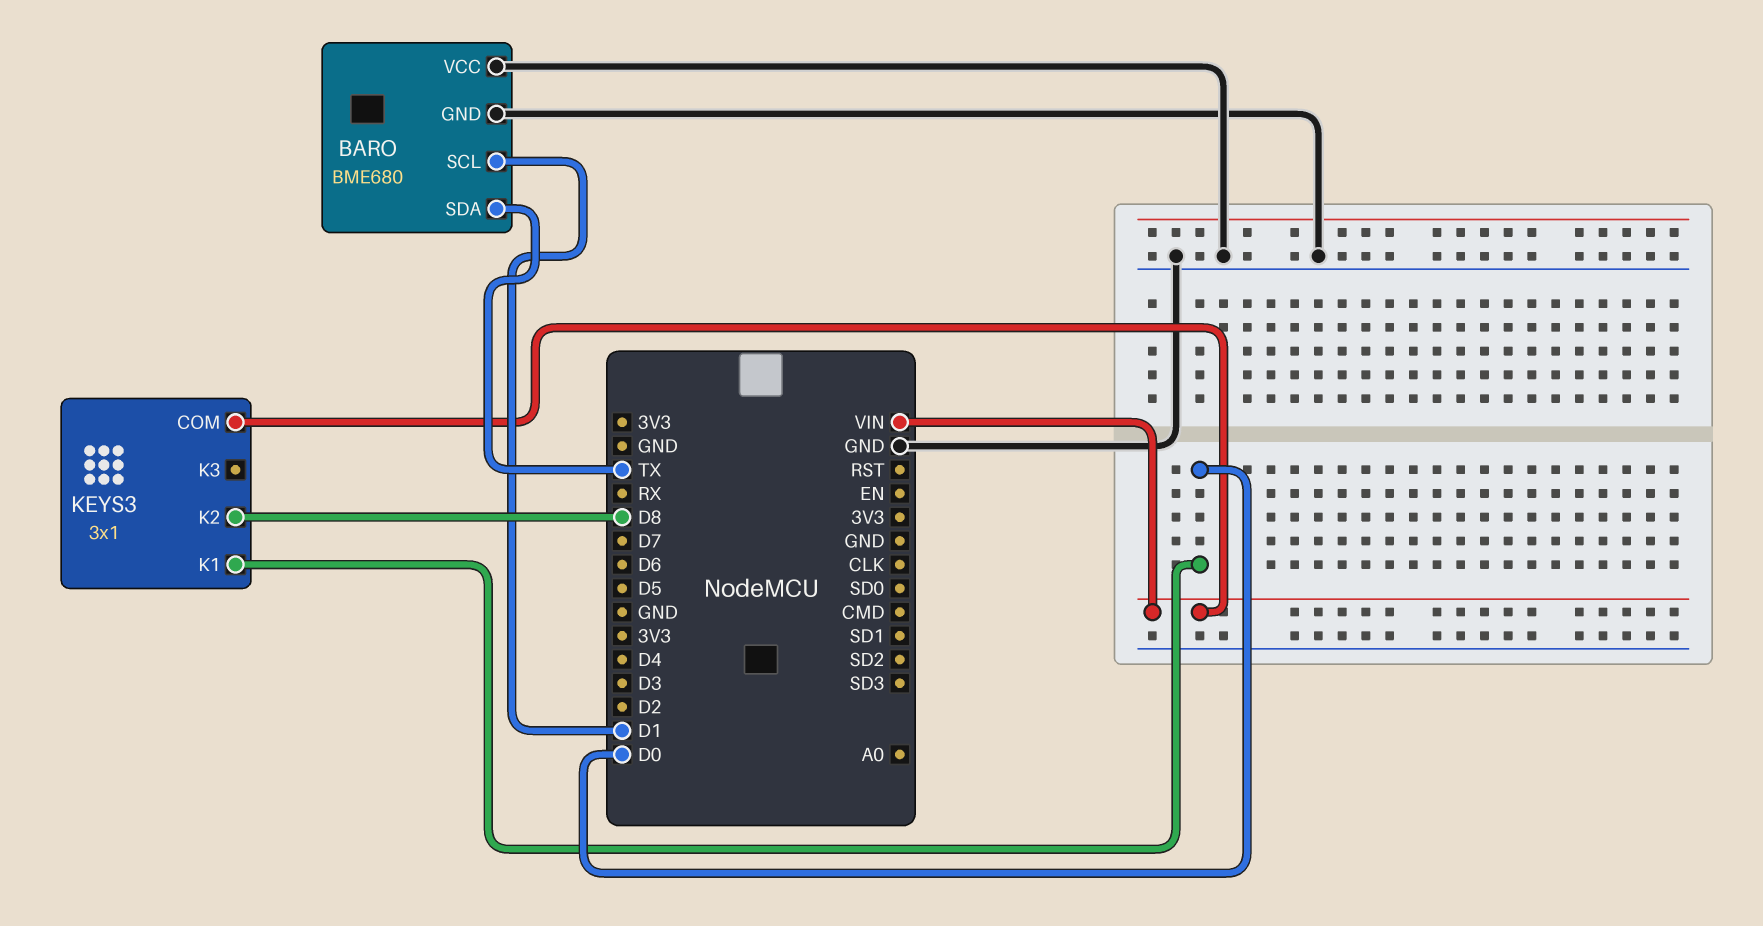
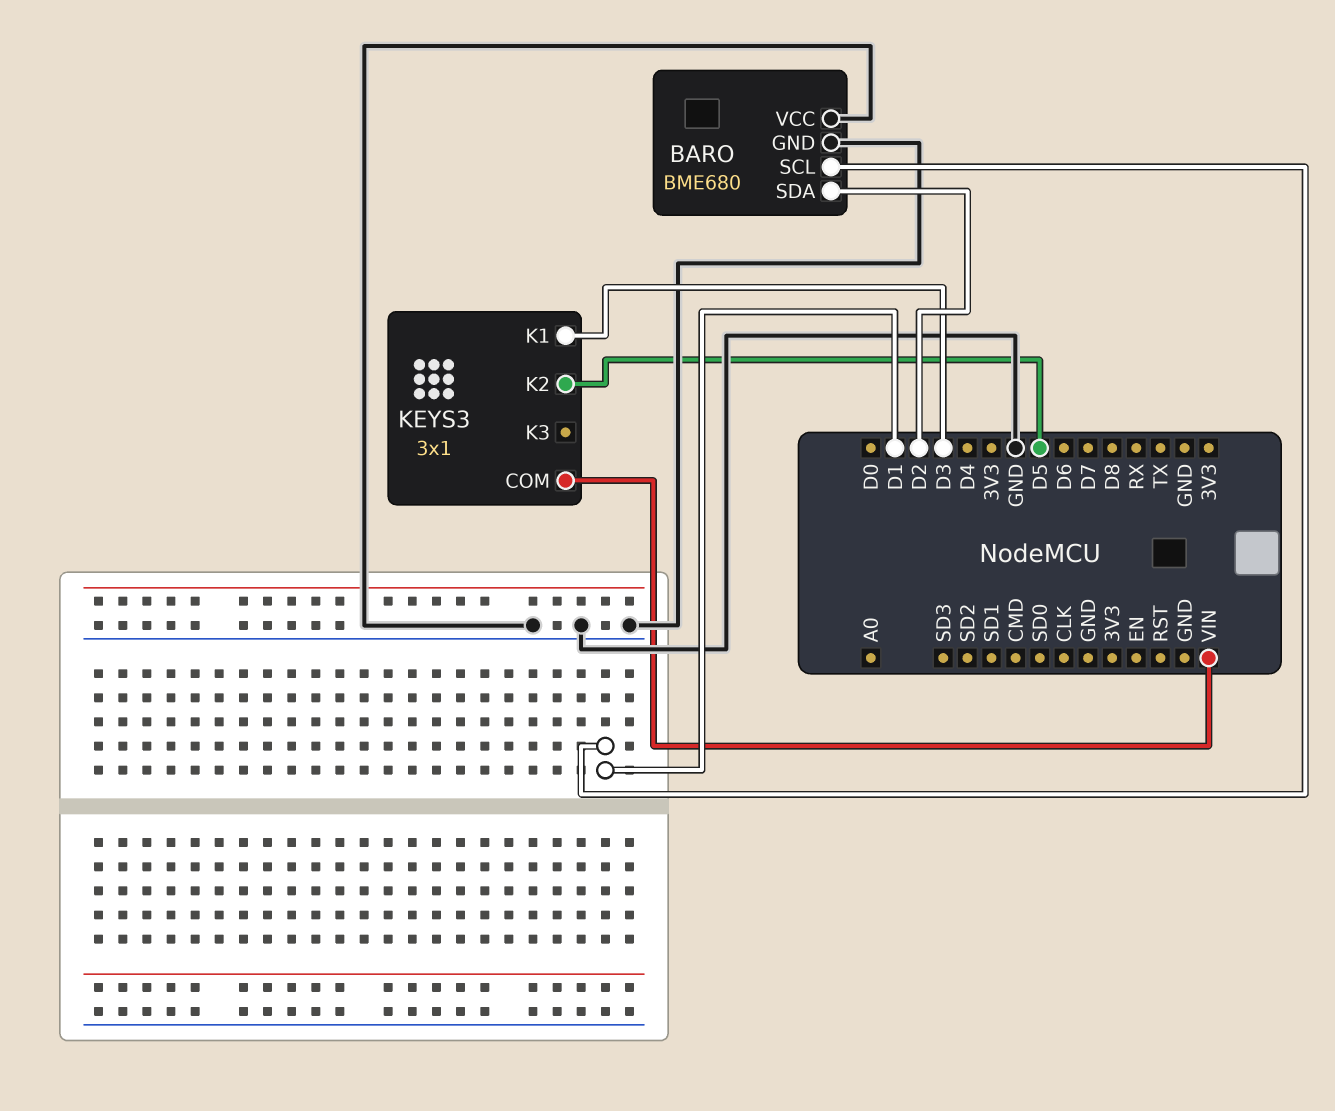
BARO pin SDA: TX -> D2
KEYS3 pin K1: D0 -> D3
KEYS3 pin K2: D8 -> D5

